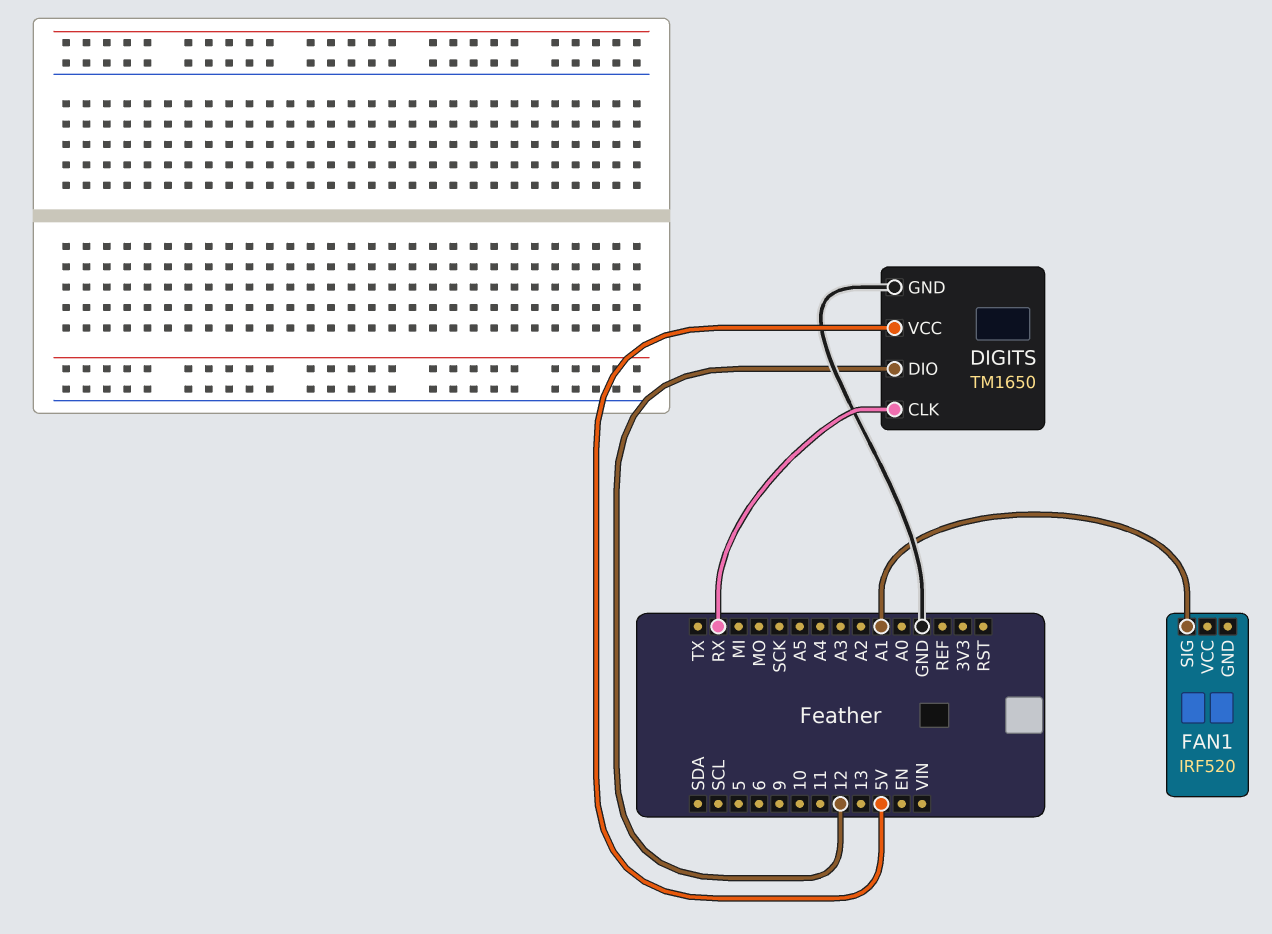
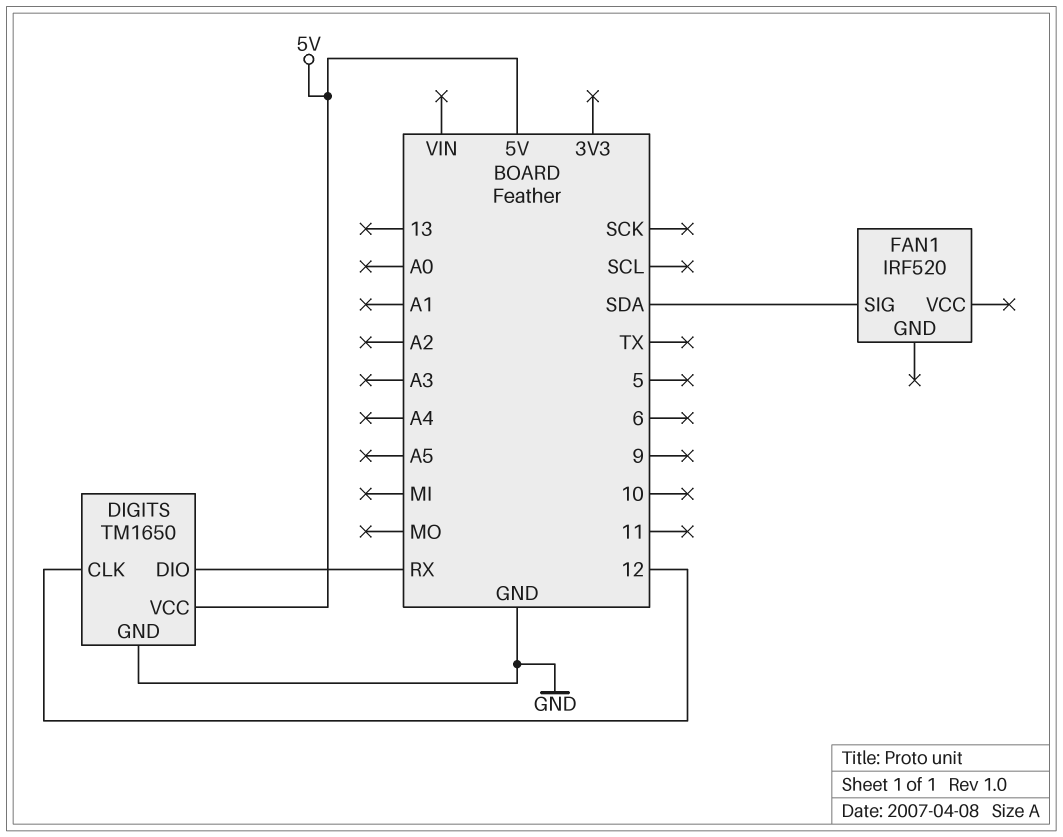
DIGITS pin CLK: RX -> 12
DIGITS pin DIO: 12 -> RX
FAN1 pin SIG: A1 -> SDA

